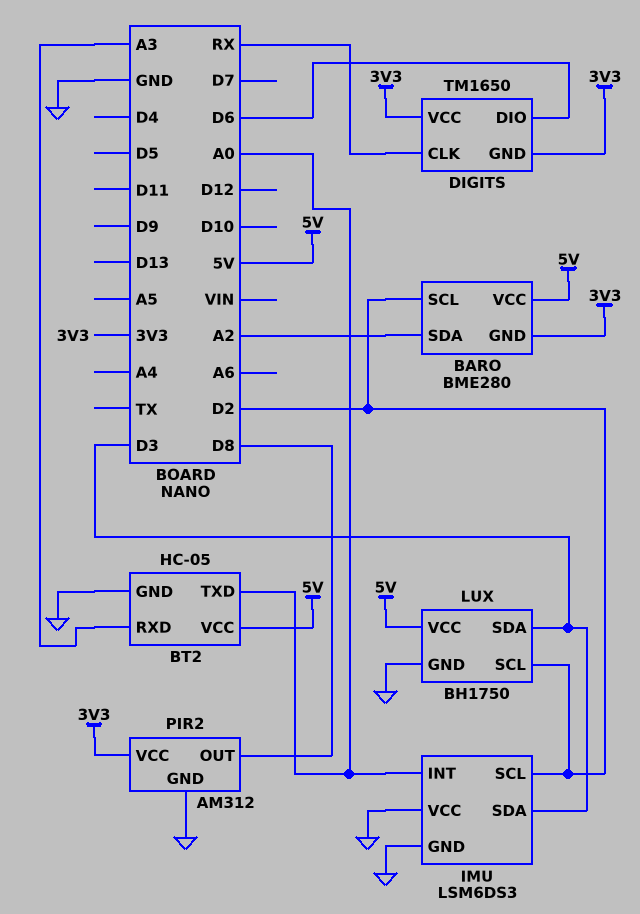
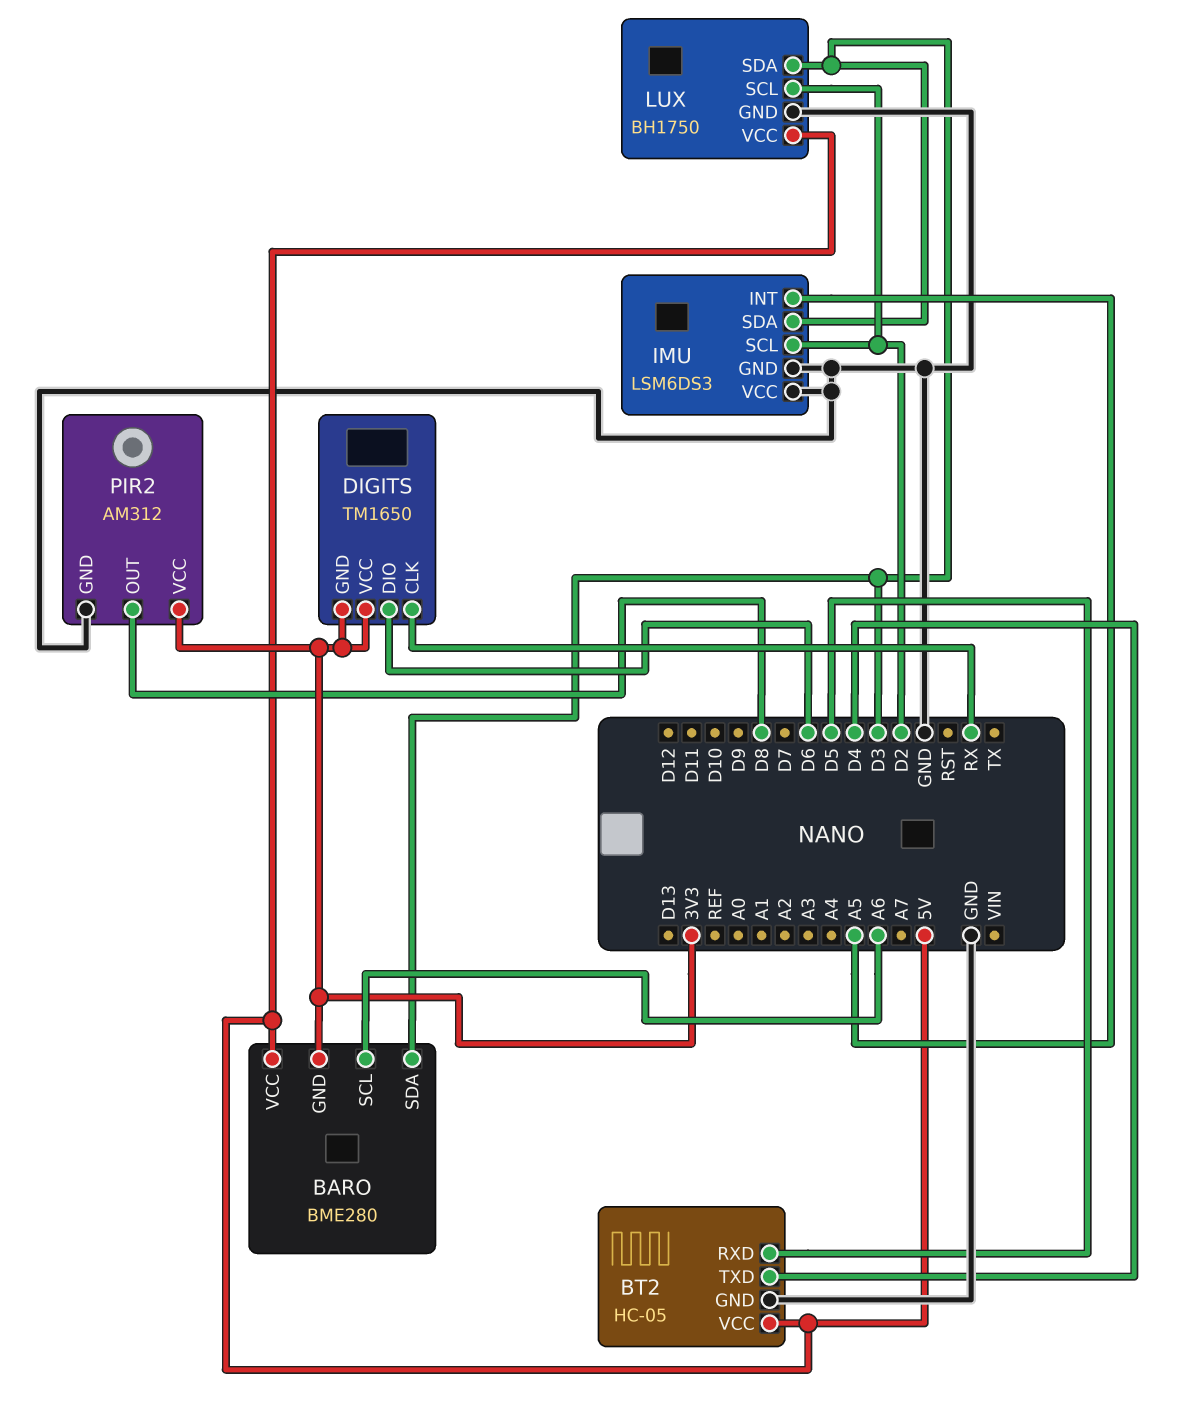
BARO pin SCL: D2 -> A6
BARO pin SDA: A2 -> D3
BT2 pin RXD: A3 -> D5
BT2 pin TXD: A0 -> D4
IMU pin INT: A0 -> A5

